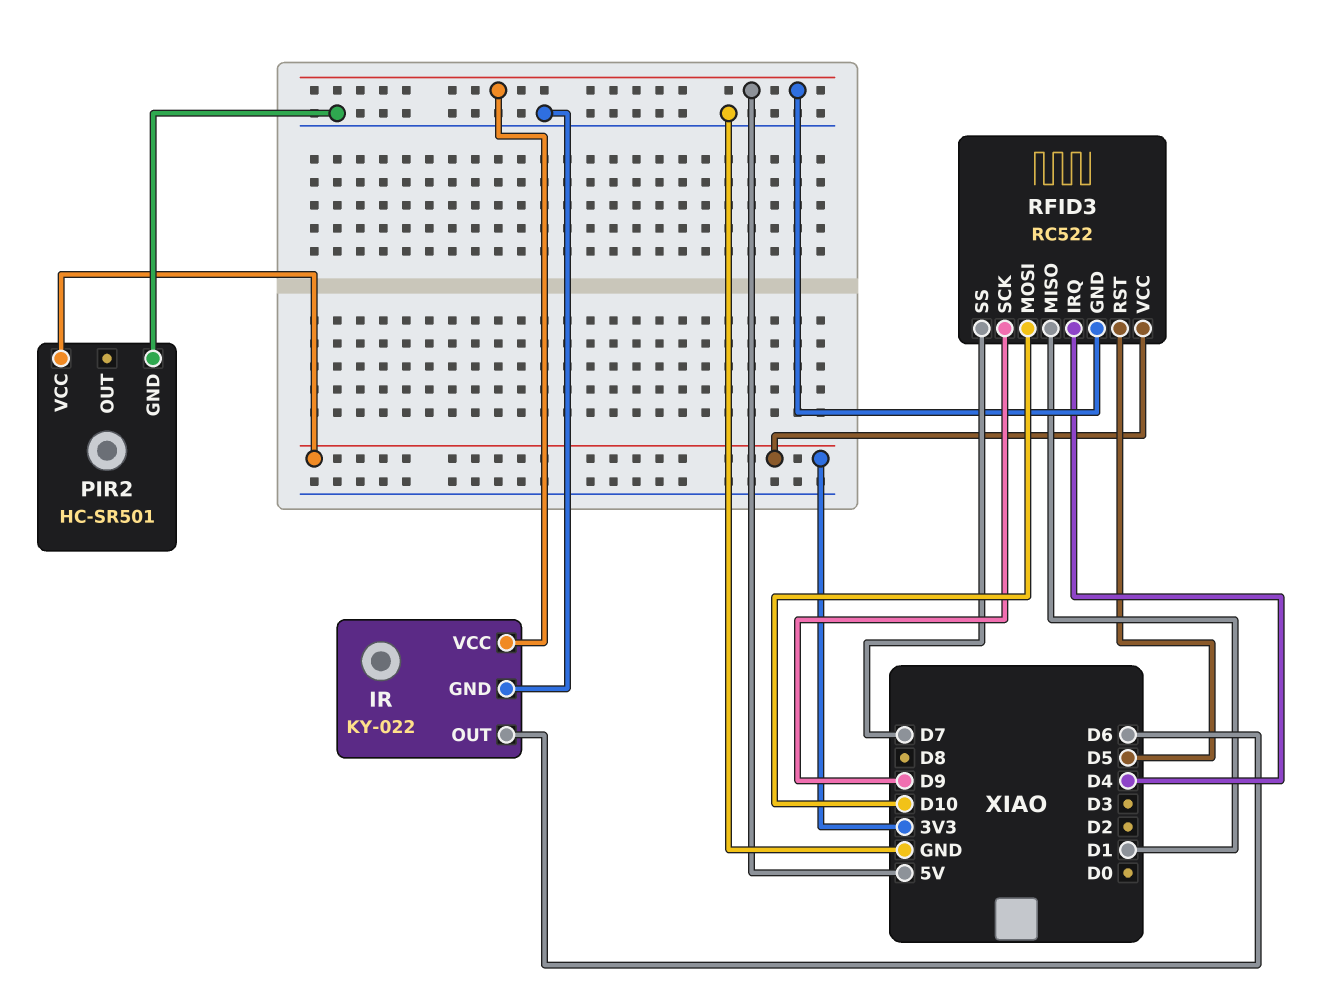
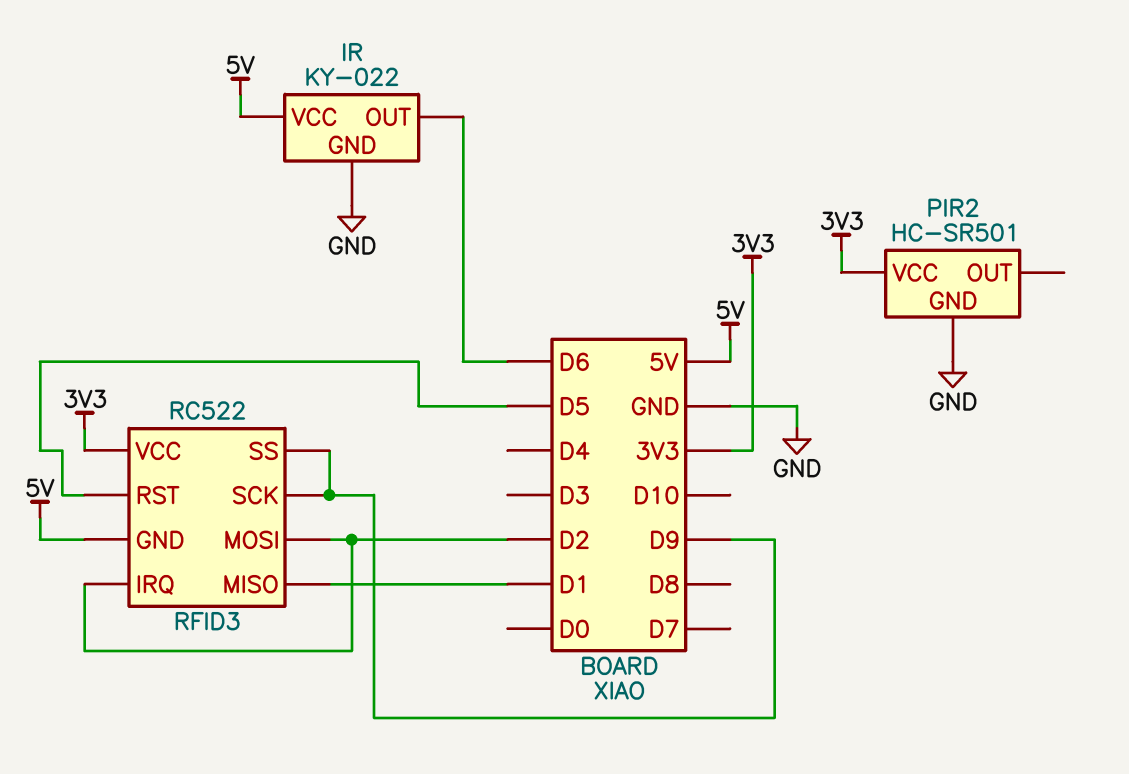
RFID3 pin IRQ: D4 -> D2
RFID3 pin MOSI: D10 -> D2
RFID3 pin SS: D7 -> D9

